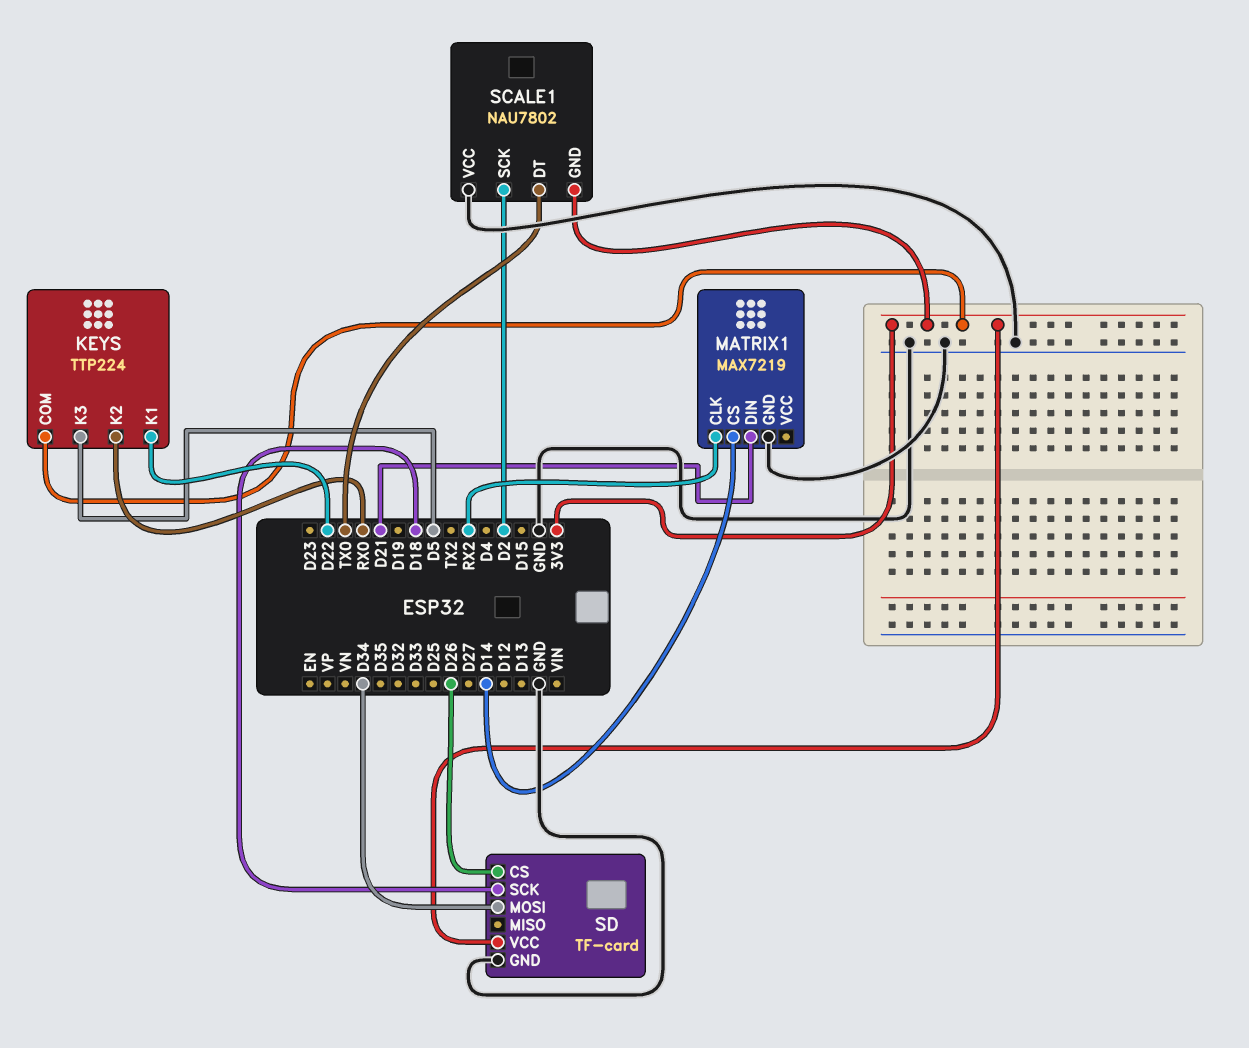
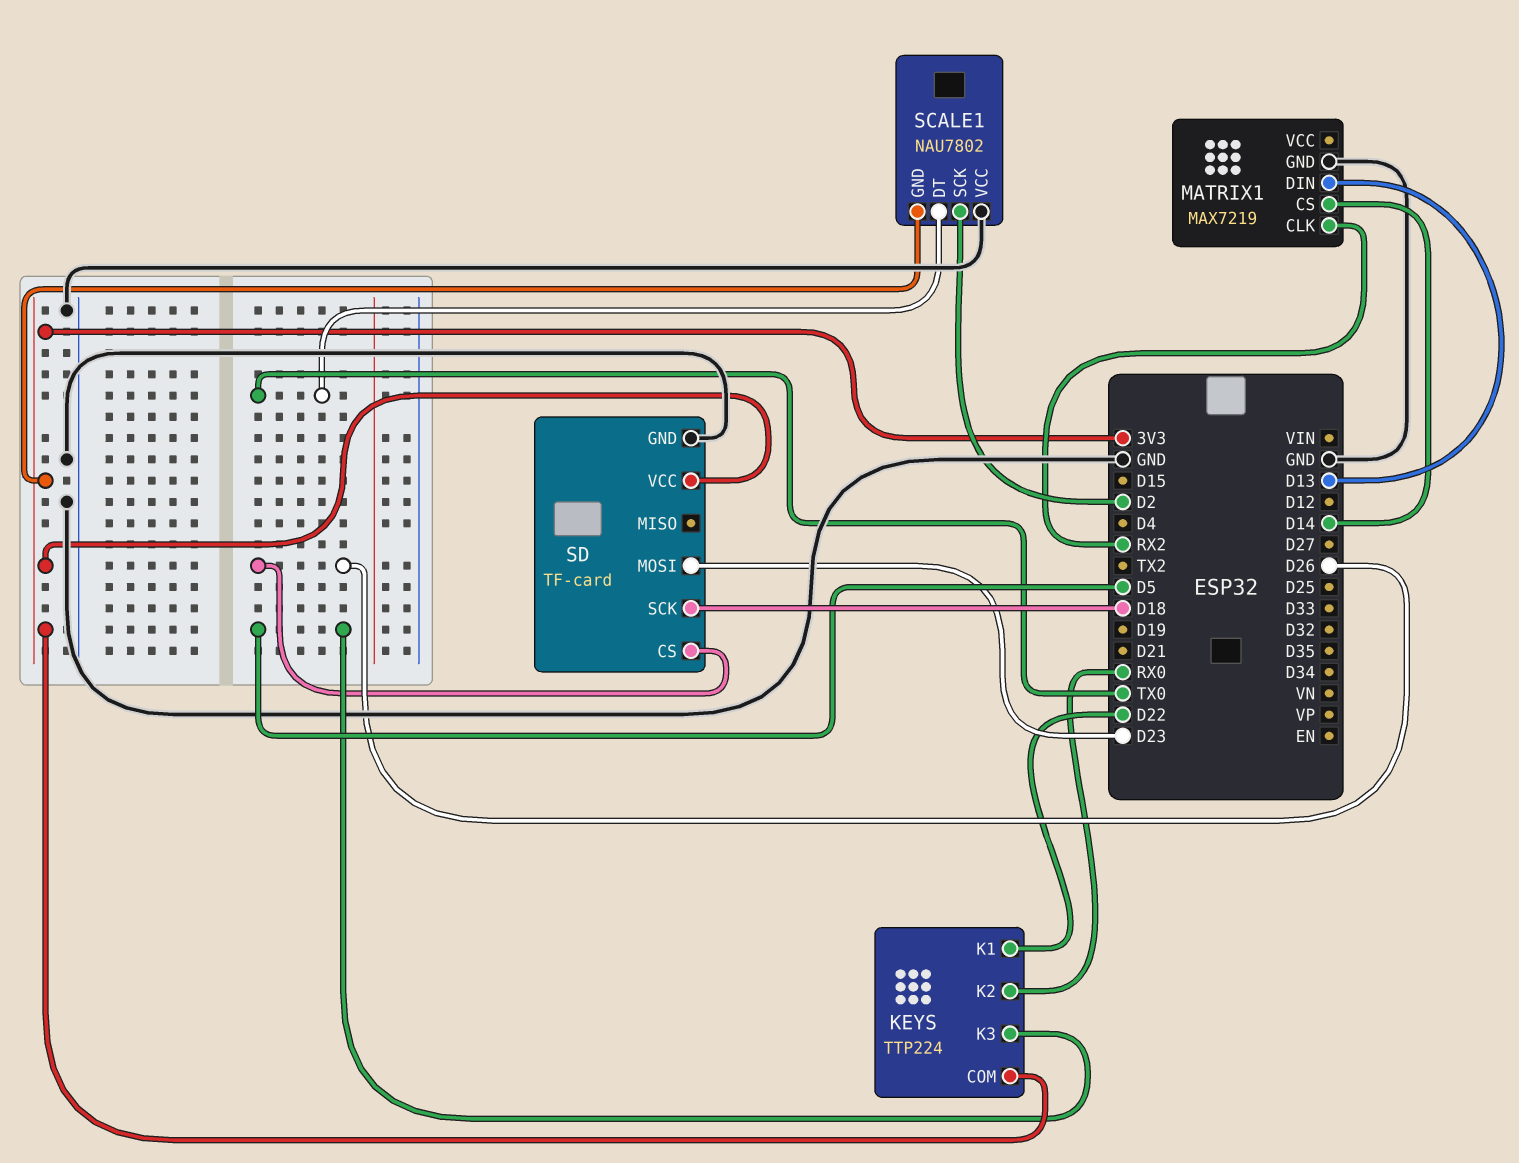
MATRIX1 pin DIN: D21 -> D13
SD pin MOSI: D34 -> D23

